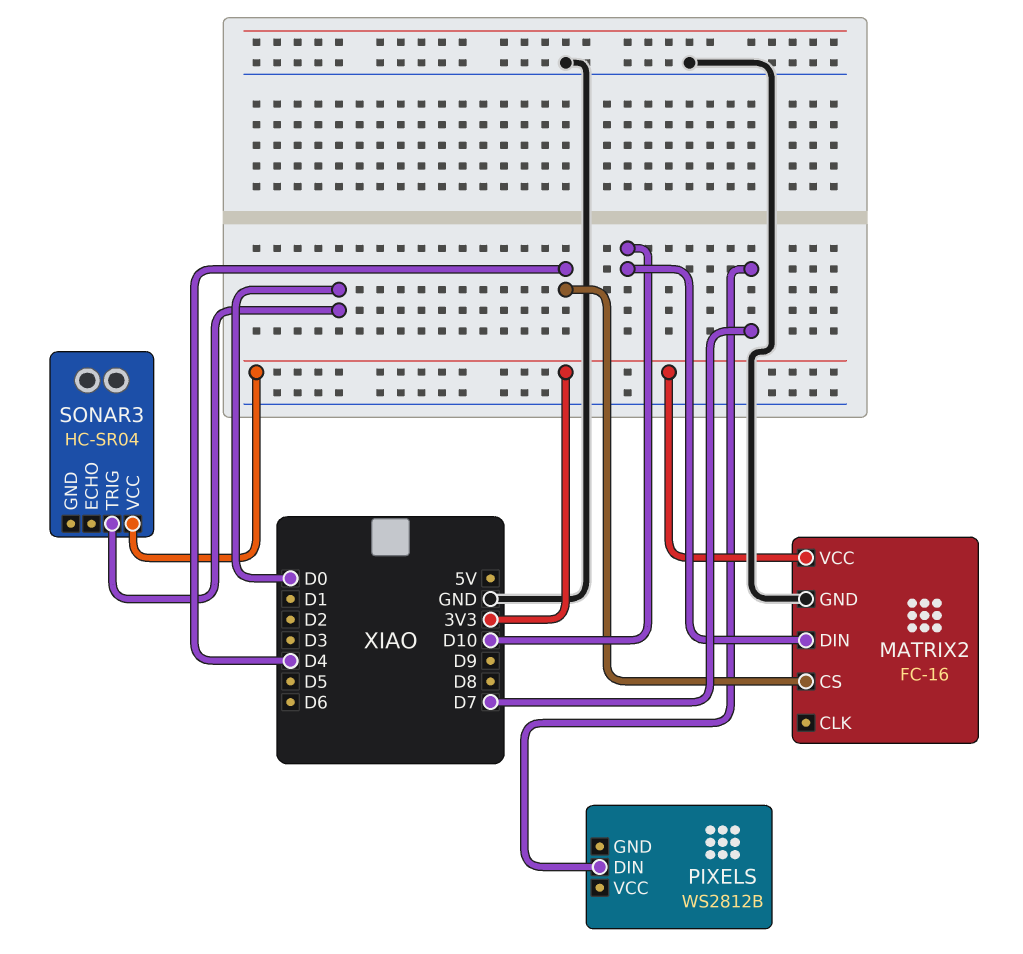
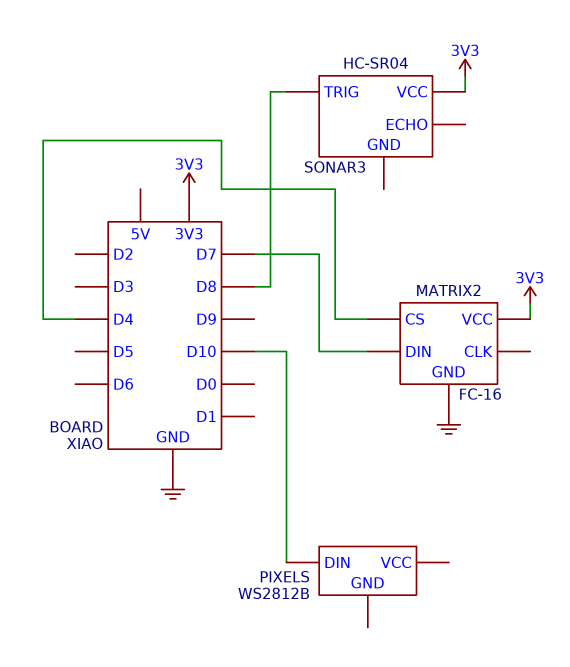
MATRIX2 pin DIN: D10 -> D7
PIXELS pin DIN: D7 -> D10
SONAR3 pin TRIG: D0 -> D8

